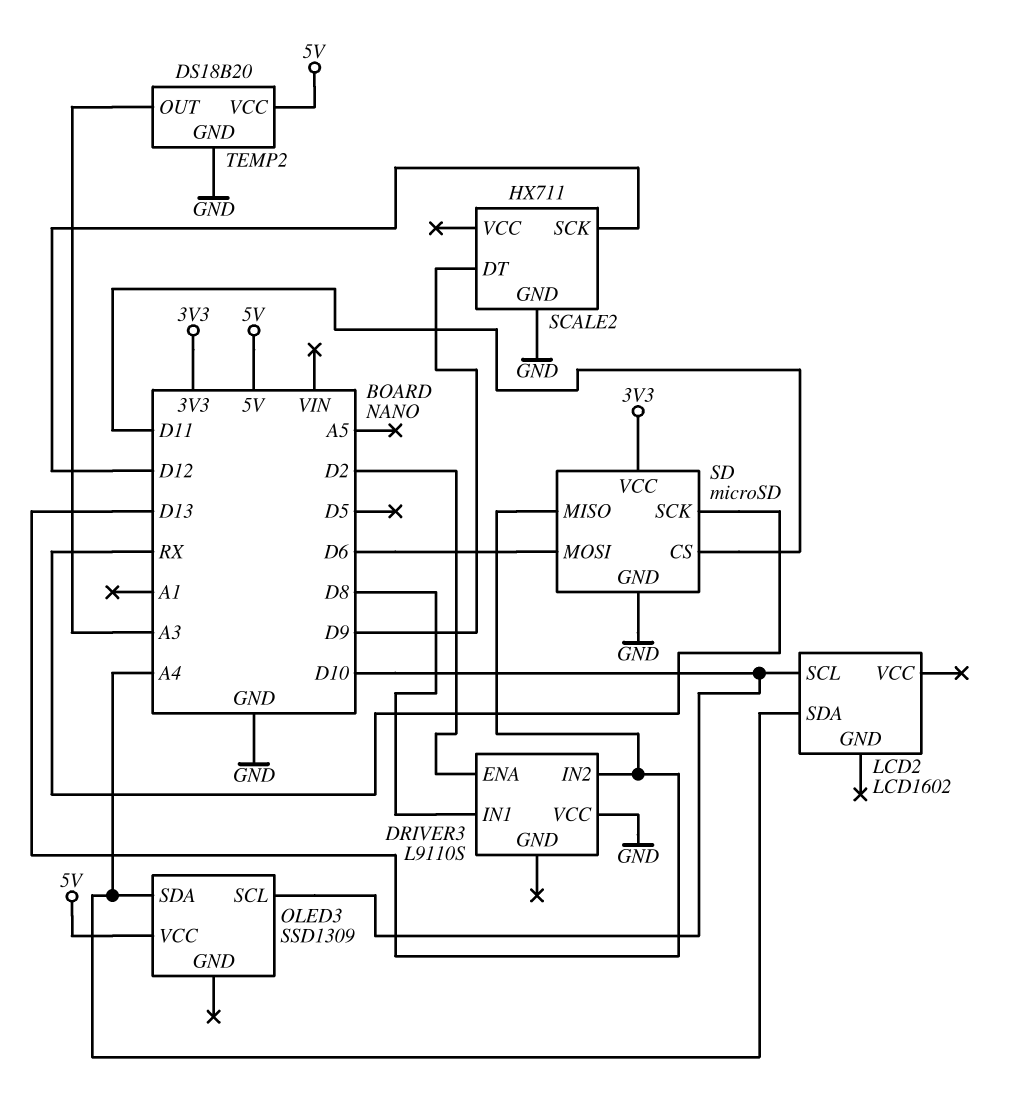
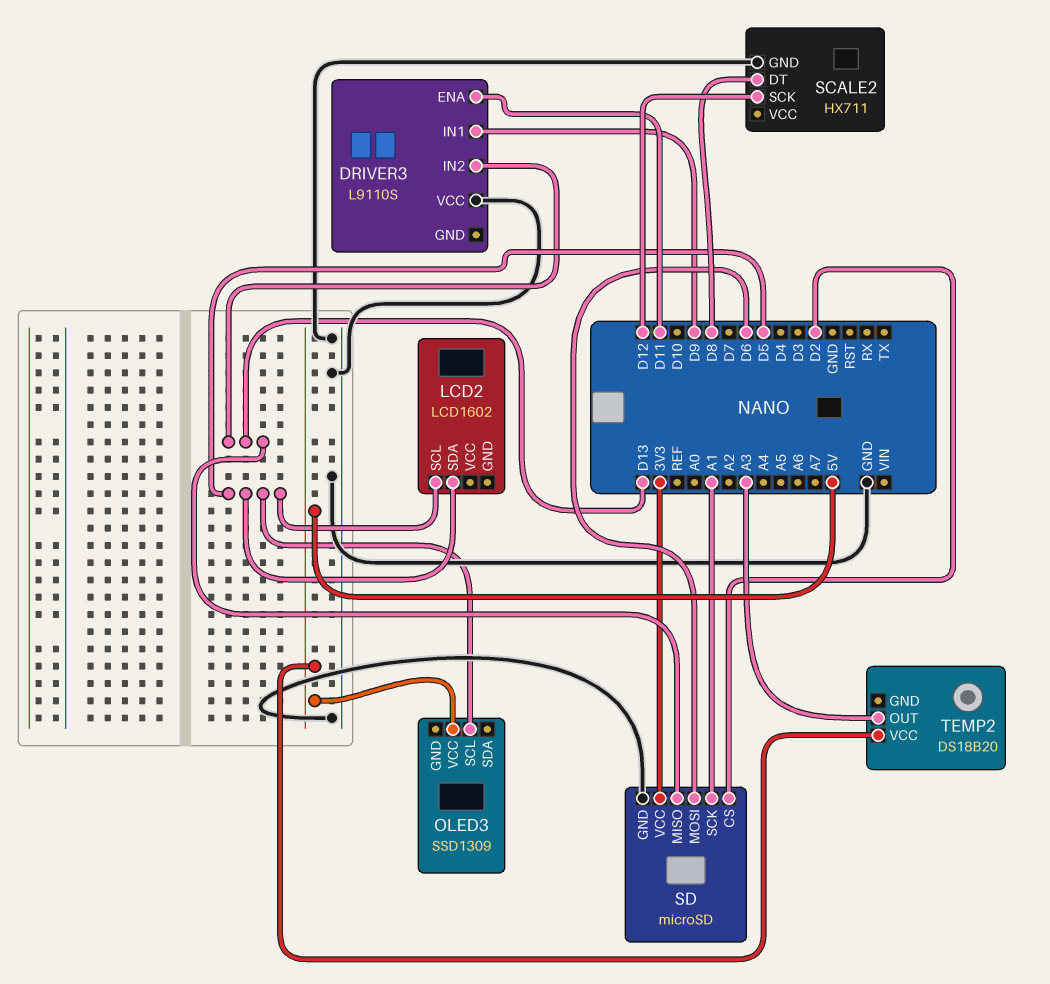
DRIVER3 pin ENA: D2 -> D11
DRIVER3 pin IN1: D8 -> D9
LCD2 pin SCL: D10 -> D5
LCD2 pin SDA: A4 -> D5
OLED3 pin SCL: D10 -> D5
OLED3 pin SDA: A4 -> none
SCALE2 pin DT: D9 -> D8
SD pin CS: D11 -> D2
SD pin SCK: RX -> A1
TEMP2 pin GND: GND -> none

